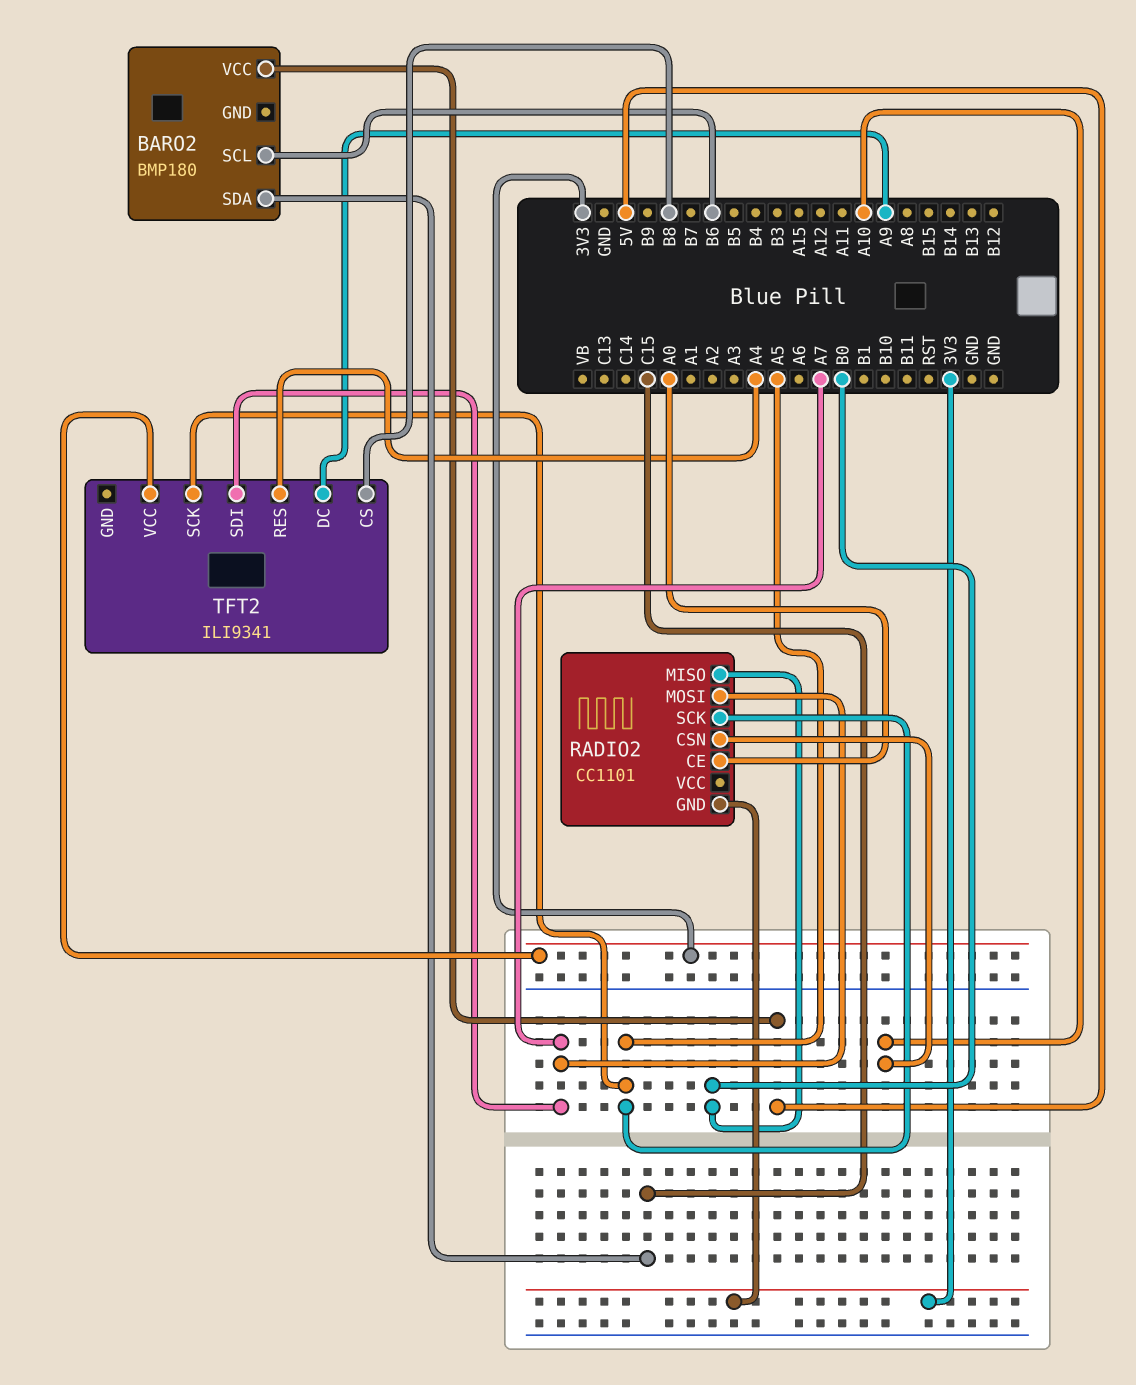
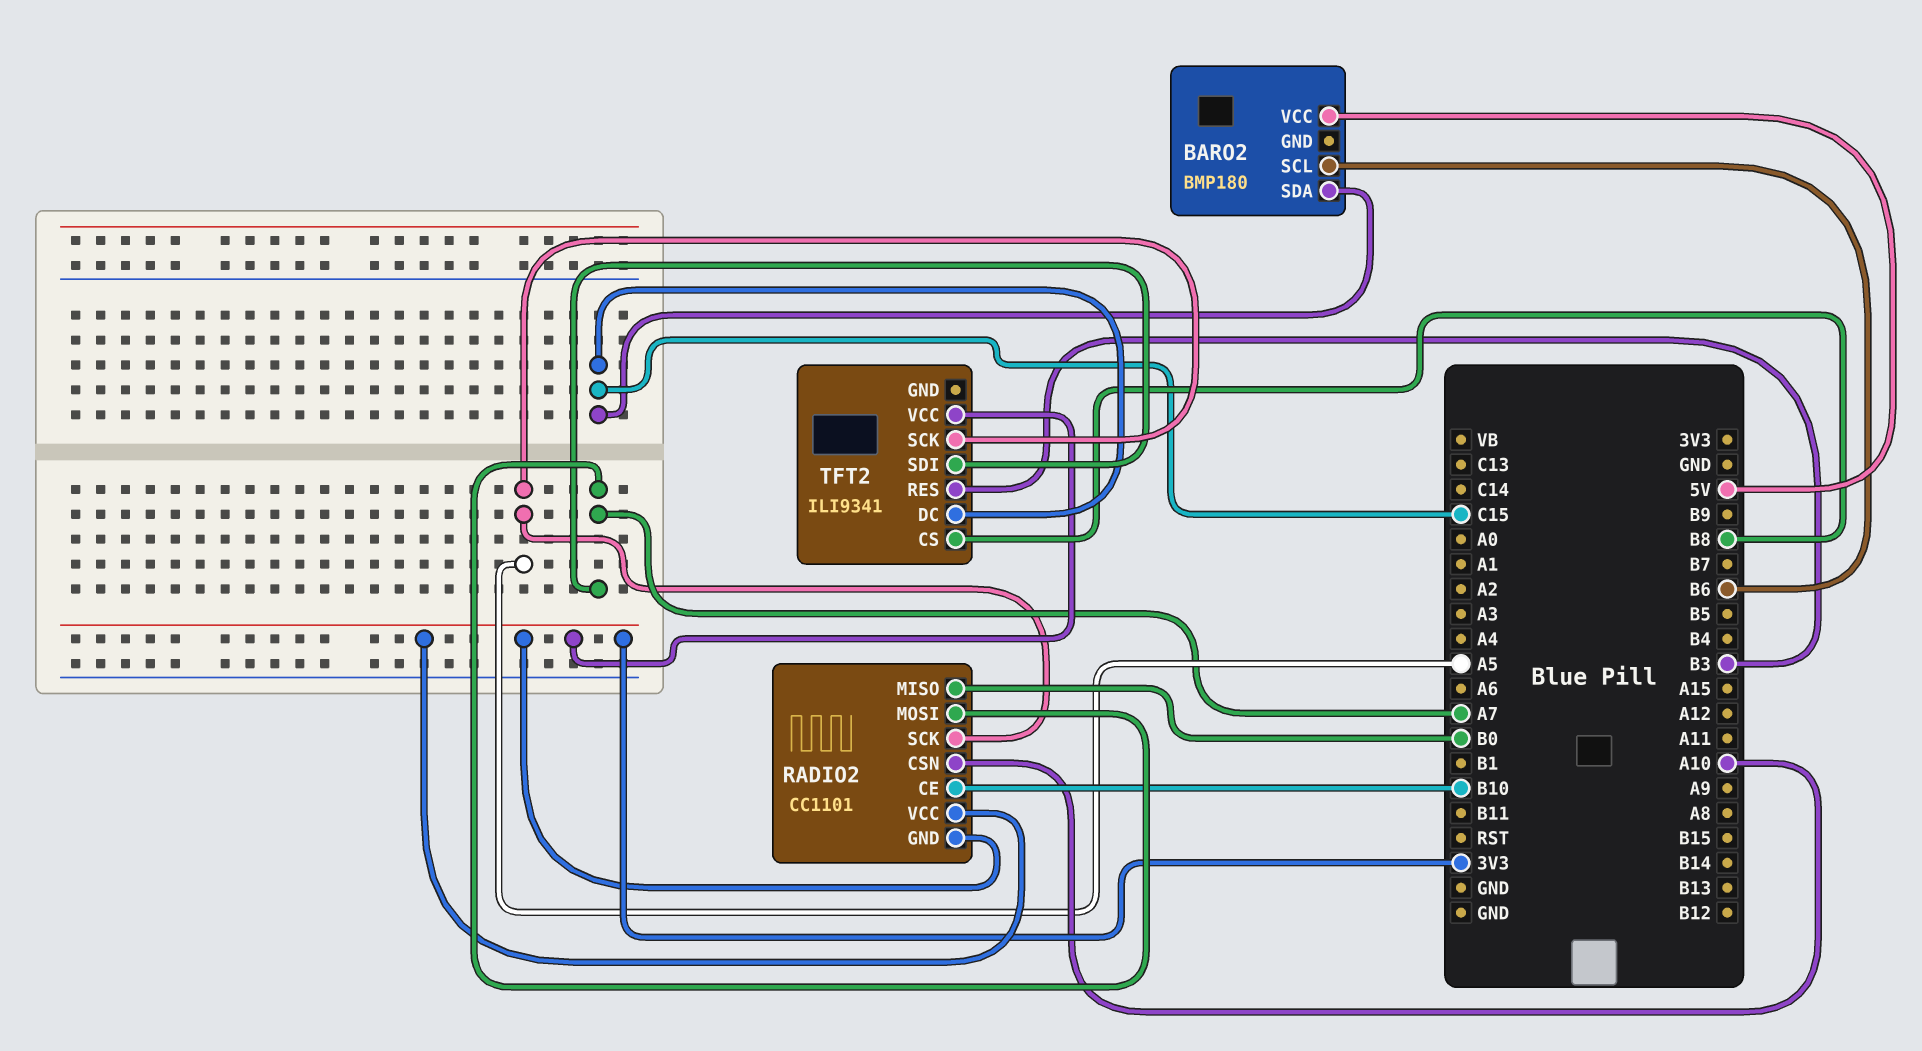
RADIO2 pin CE: A0 -> B10
RADIO2 pin VCC: none -> 3V3
TFT2 pin DC: A9 -> C15
TFT2 pin RES: A4 -> B3

